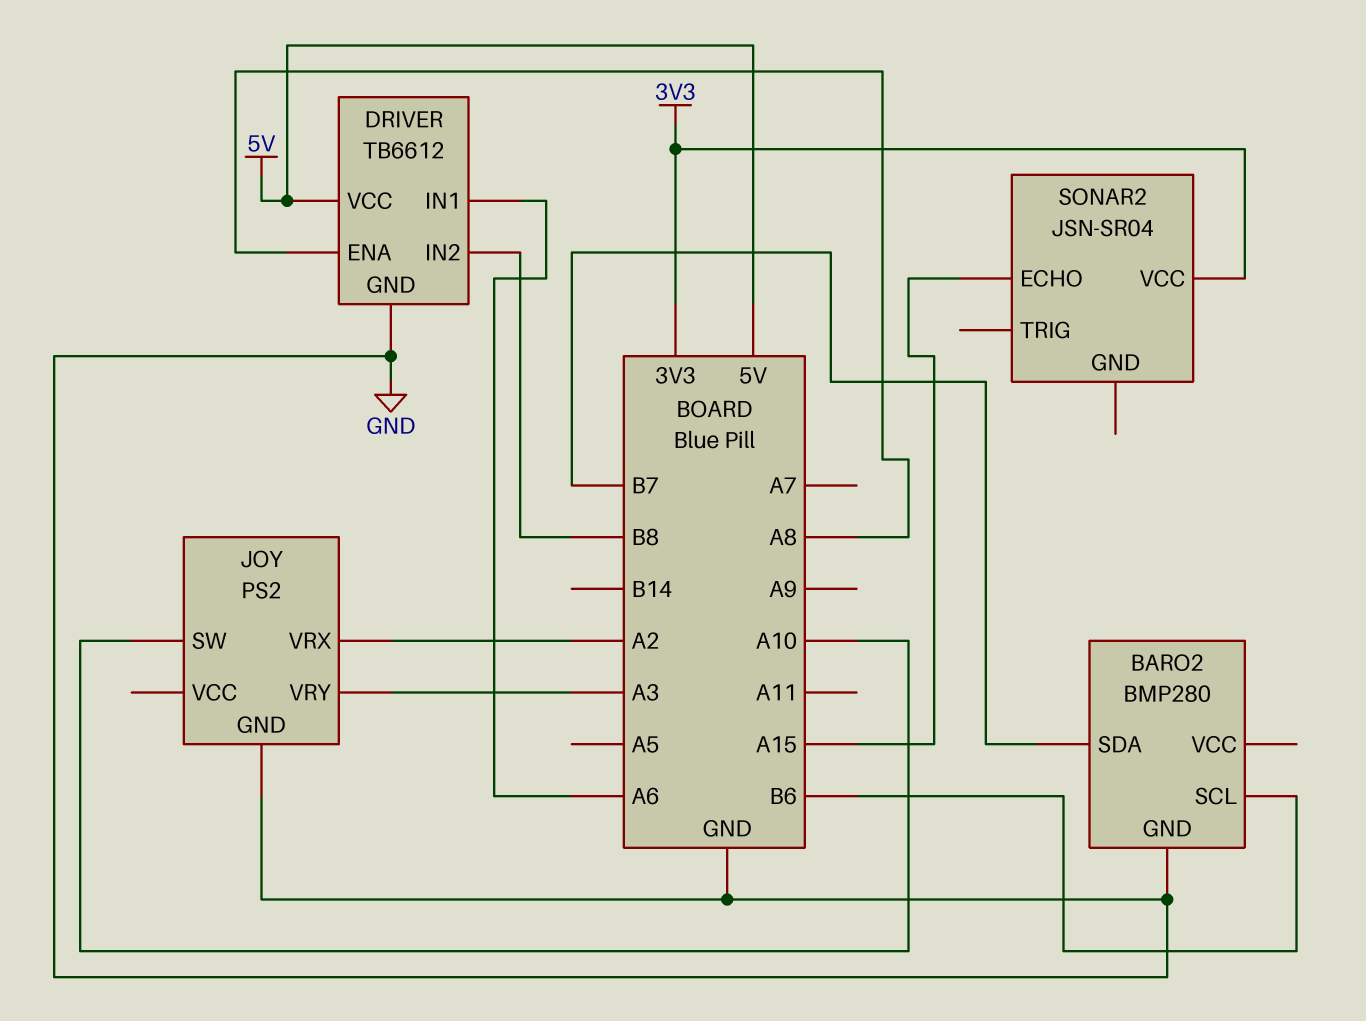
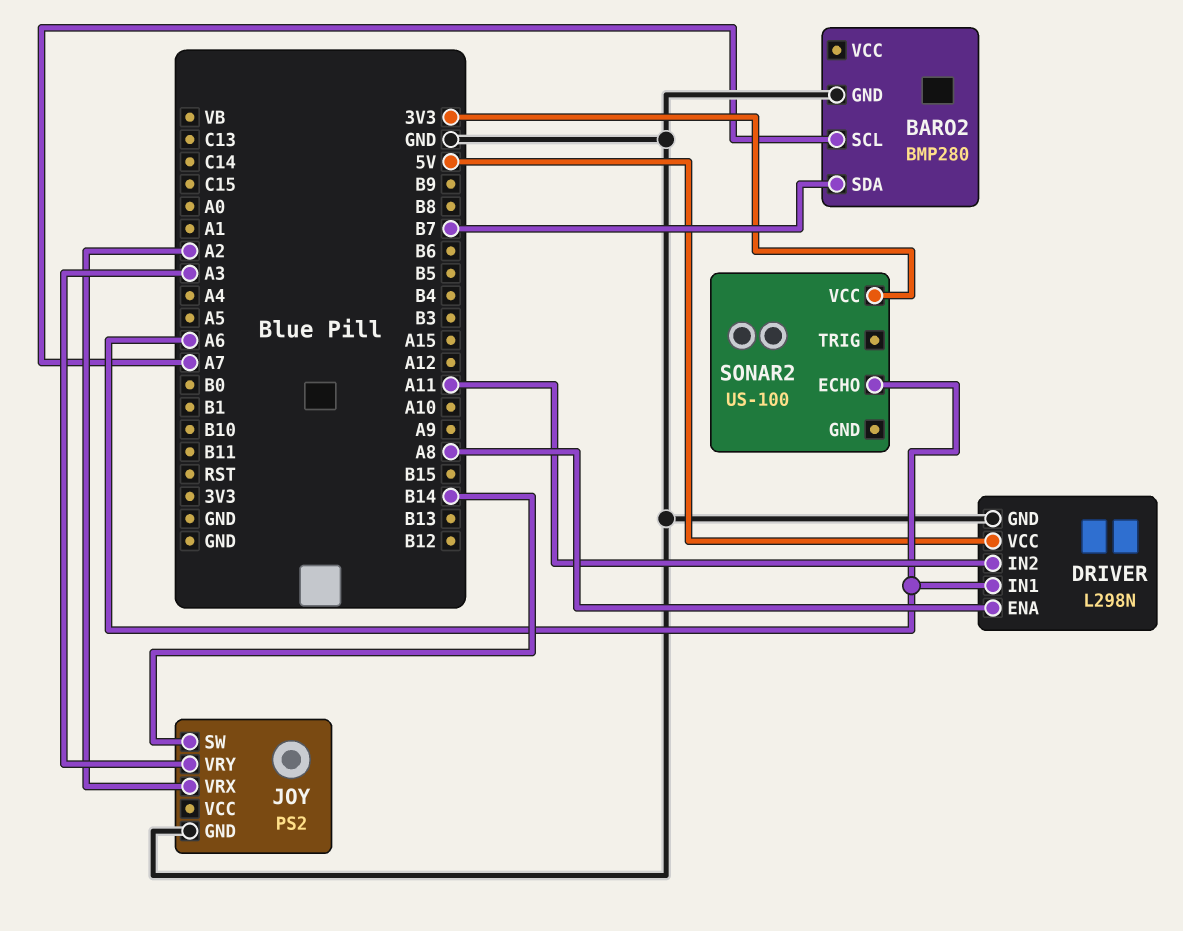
BARO2 pin SCL: B6 -> A7
DRIVER: TB6612 -> L298N
DRIVER pin IN2: B8 -> A11
JOY pin SW: A10 -> B14
SONAR2: JSN-SR04 -> US-100
SONAR2 pin ECHO: A15 -> A6

